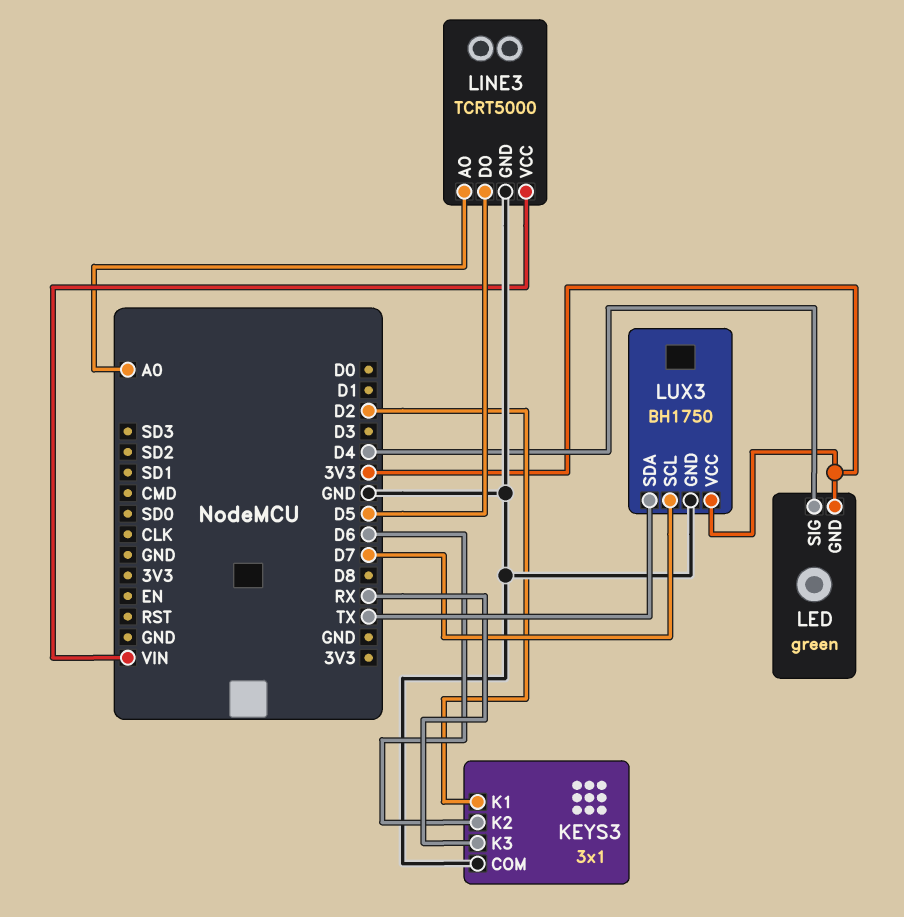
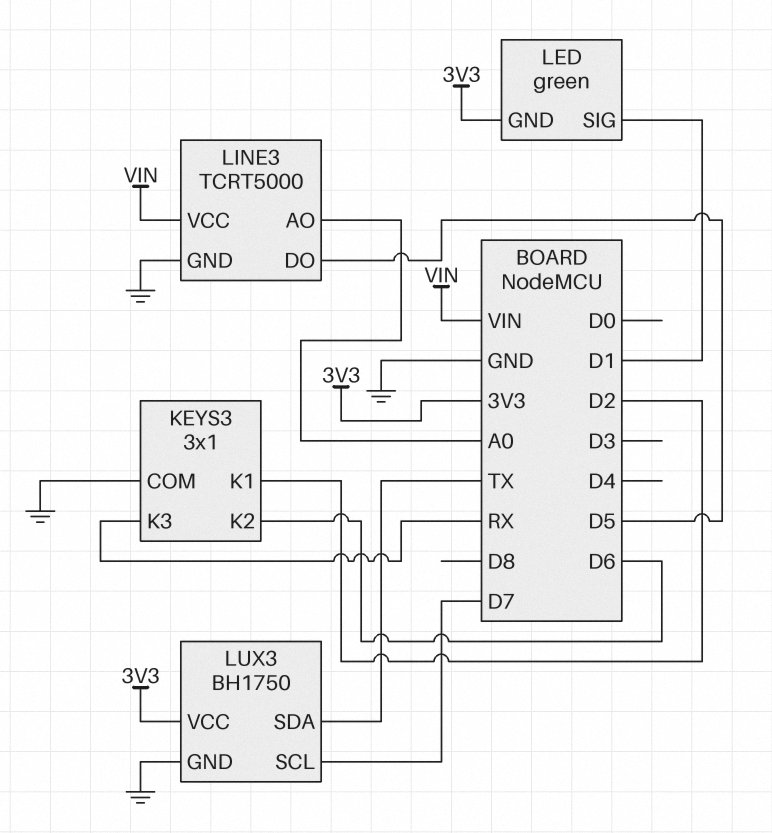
LED pin SIG: D4 -> D1

